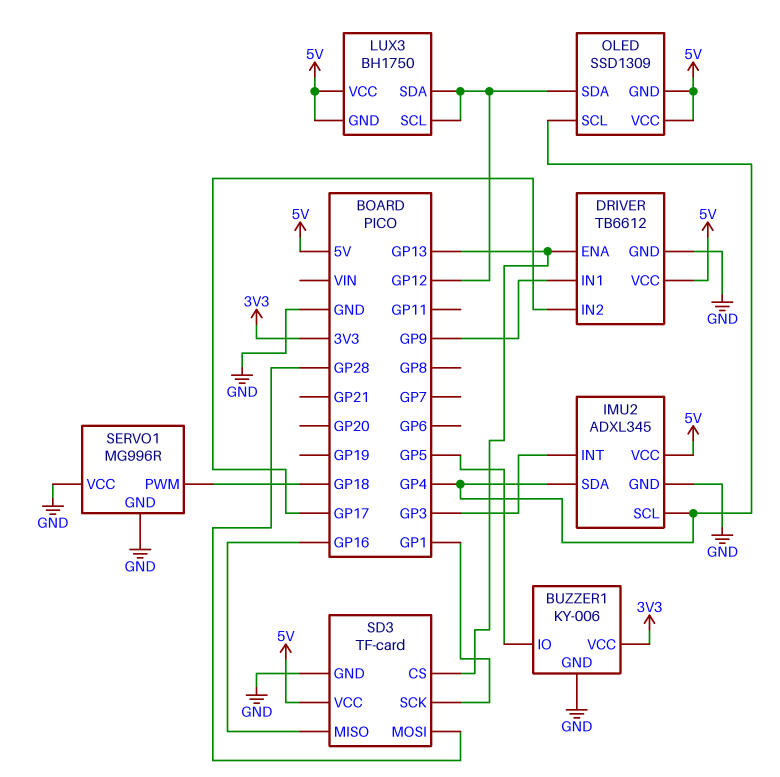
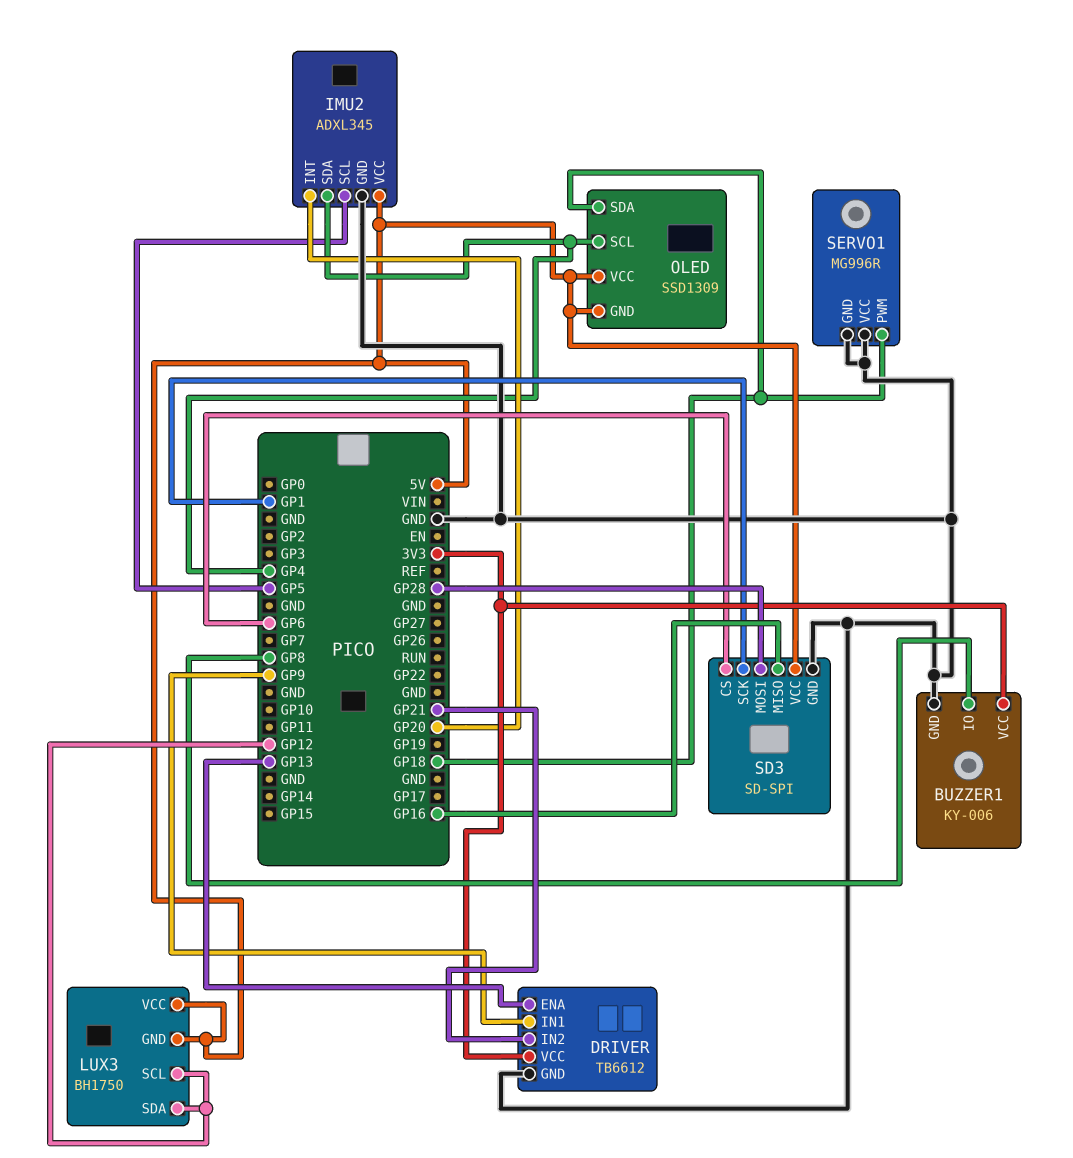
BUZZER1 pin IO: GP5 -> GP8
DRIVER pin IN2: GP17 -> GP21
DRIVER pin VCC: 5V -> 3V3
IMU2 pin INT: GP3 -> GP20
IMU2 pin SCL: GP4 -> GP5
OLED pin SDA: GP12 -> GP18
SD3: TF-card -> SD-SPI
SD3 pin CS: GP13 -> GP6

